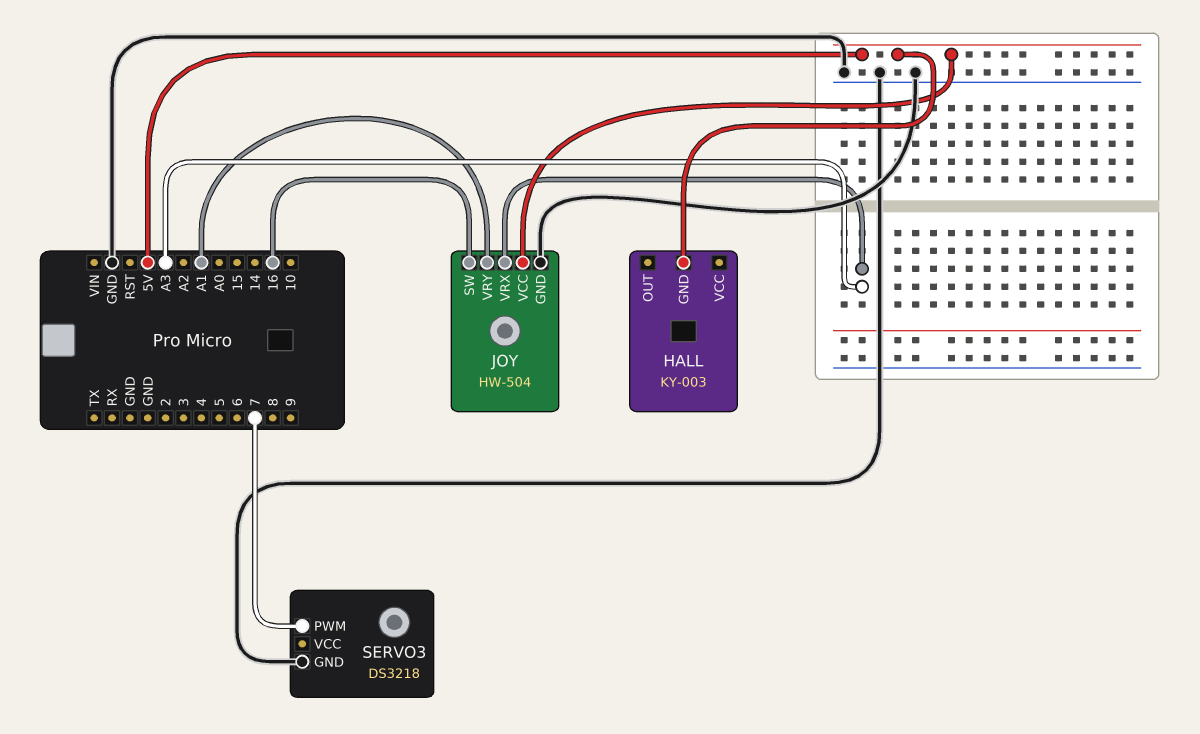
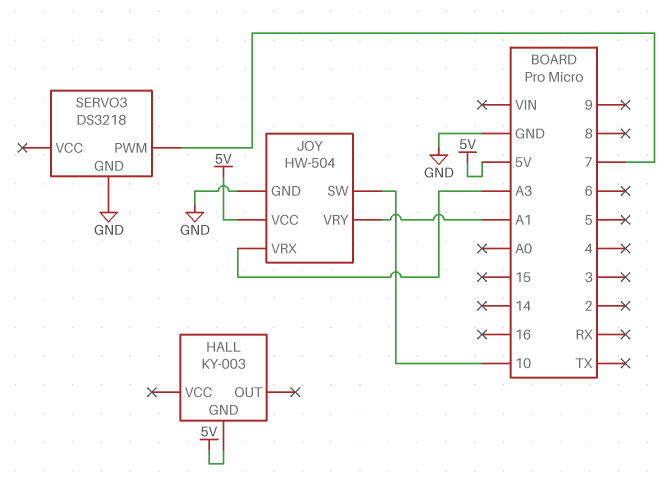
JOY pin SW: 16 -> 10

